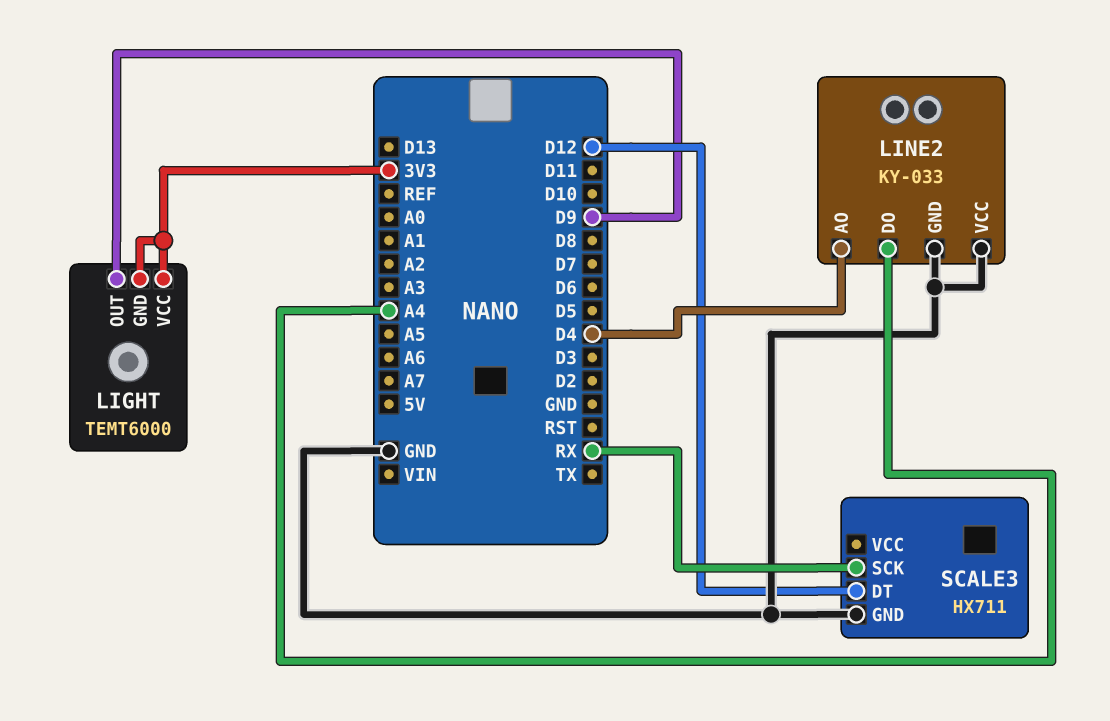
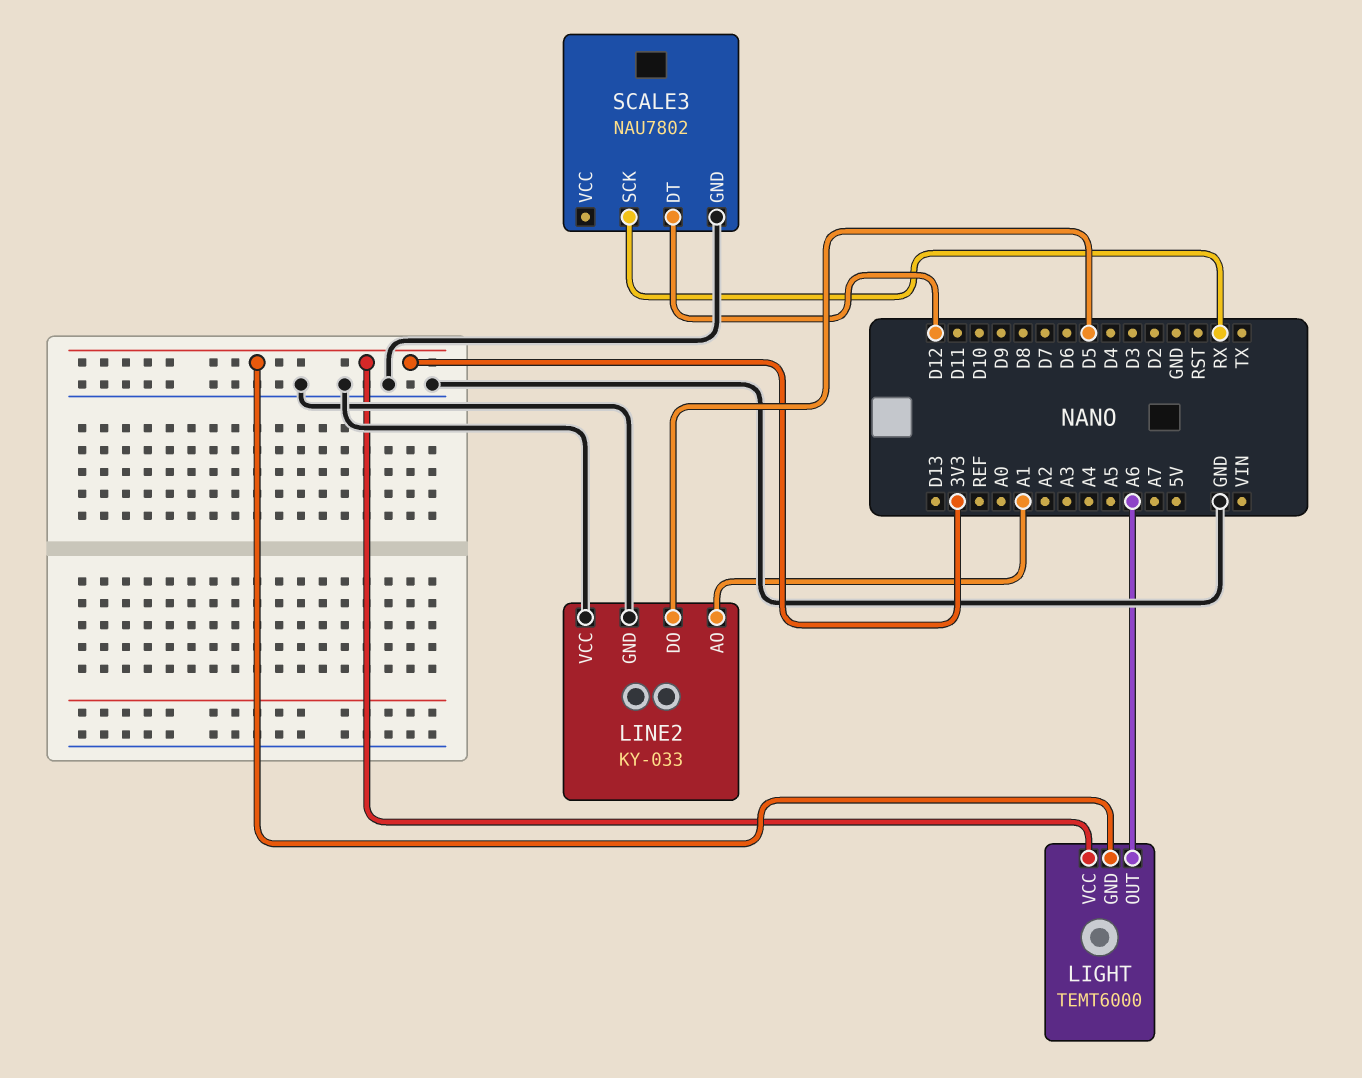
LIGHT pin OUT: D9 -> A6
LINE2 pin AO: D4 -> A1
LINE2 pin DO: A4 -> D5
SCALE3: HX711 -> NAU7802

